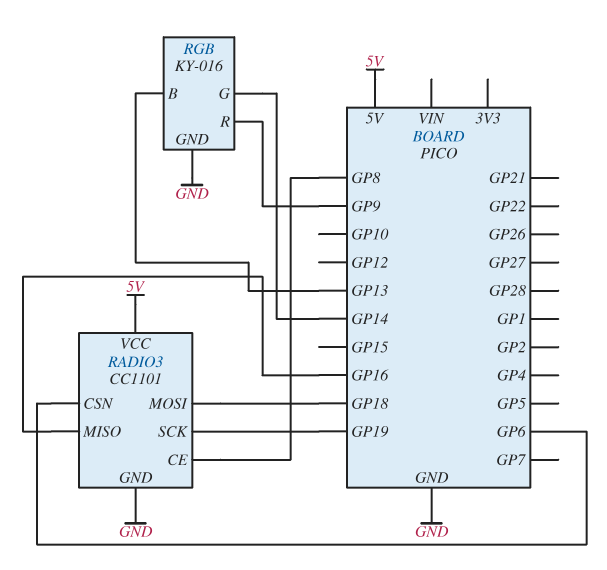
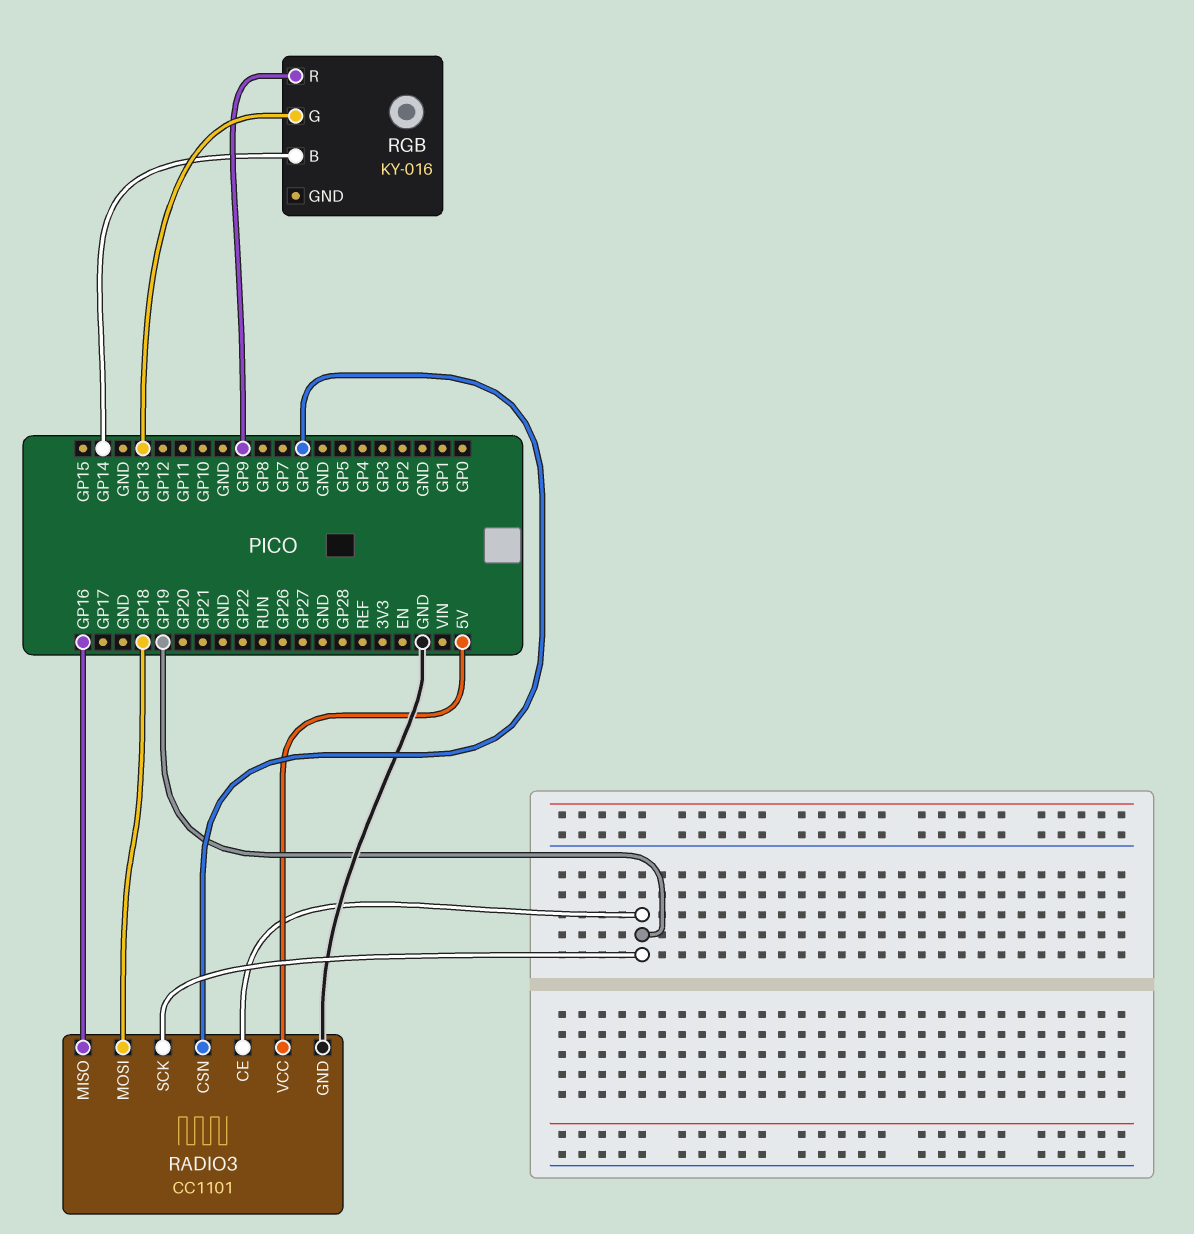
RADIO3 pin CE: GP8 -> GP19
RGB pin B: GP13 -> GP14
RGB pin G: GP14 -> GP13
RGB pin GND: GND -> none

